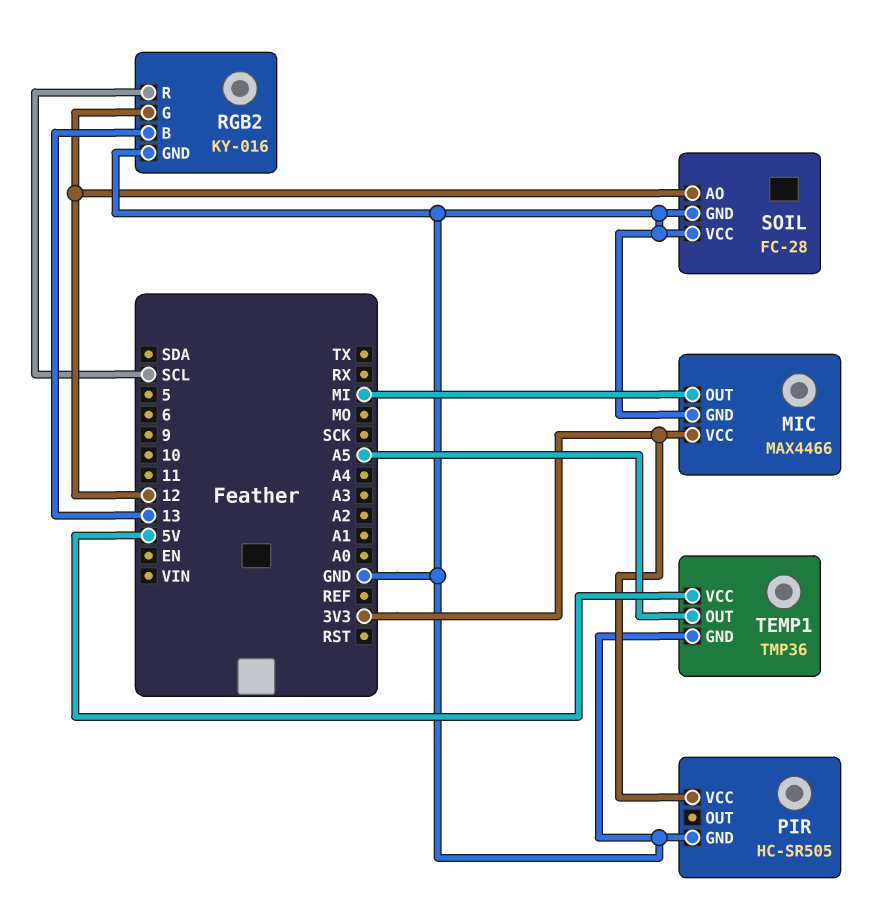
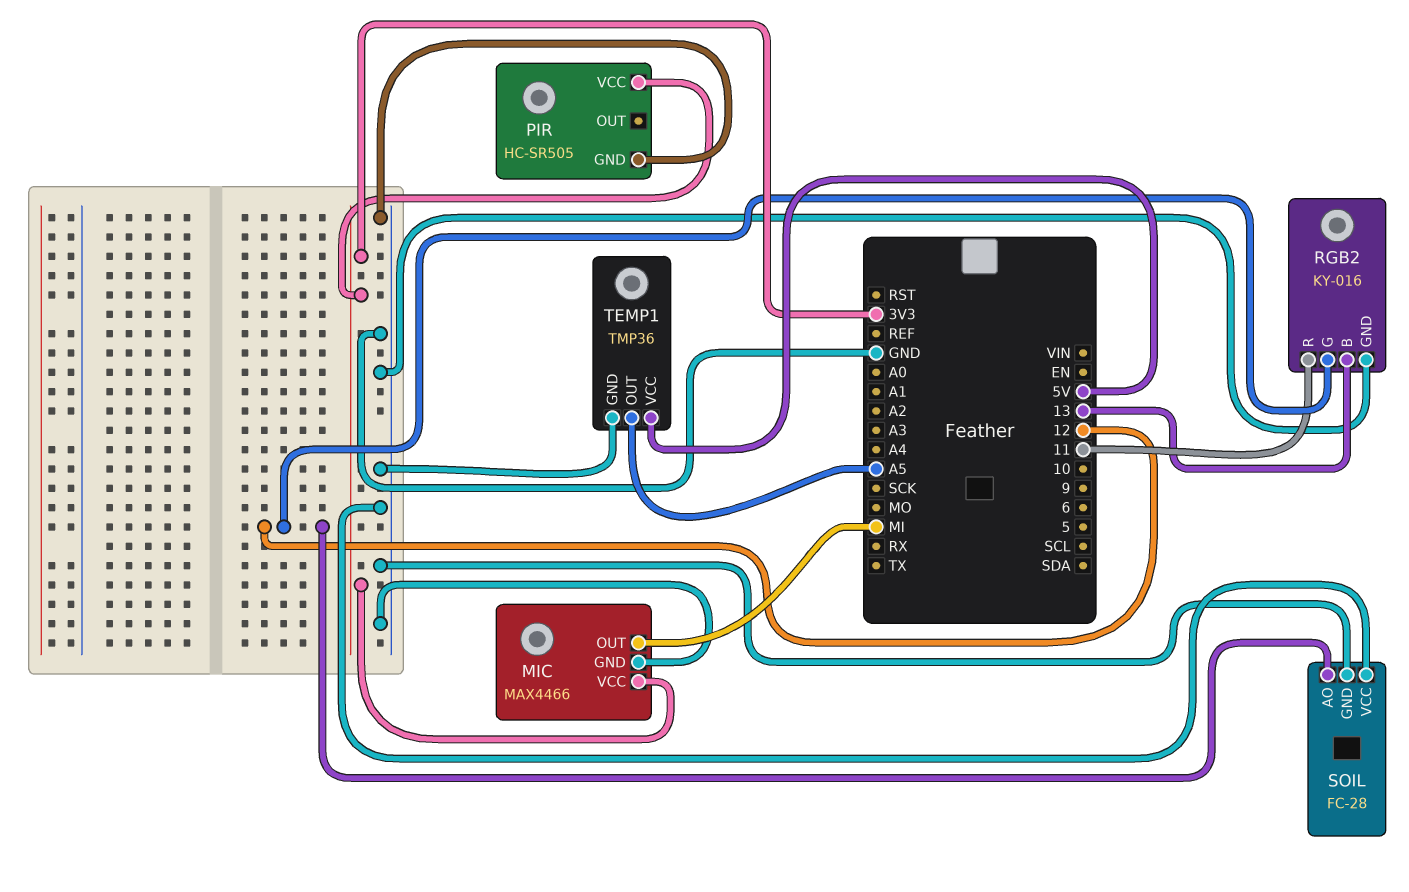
RGB2 pin R: SCL -> 11

